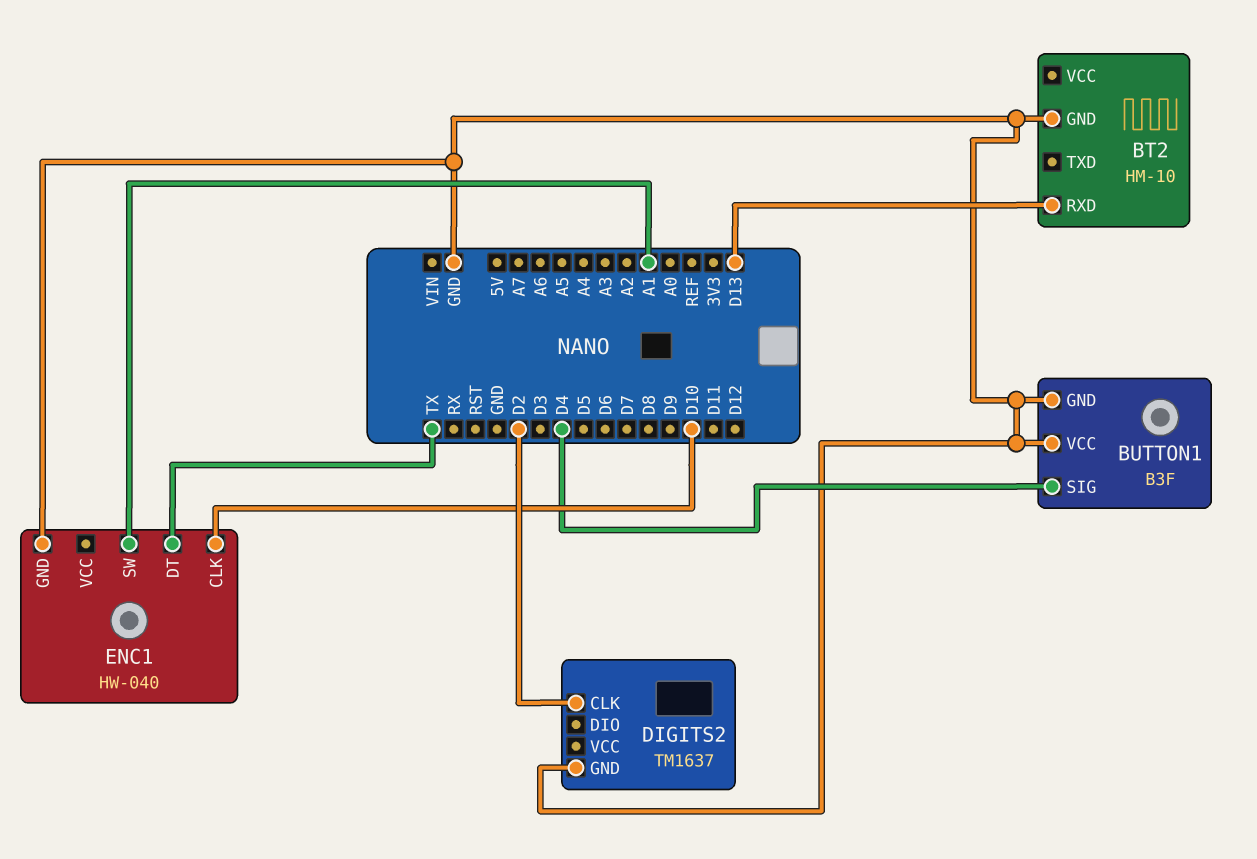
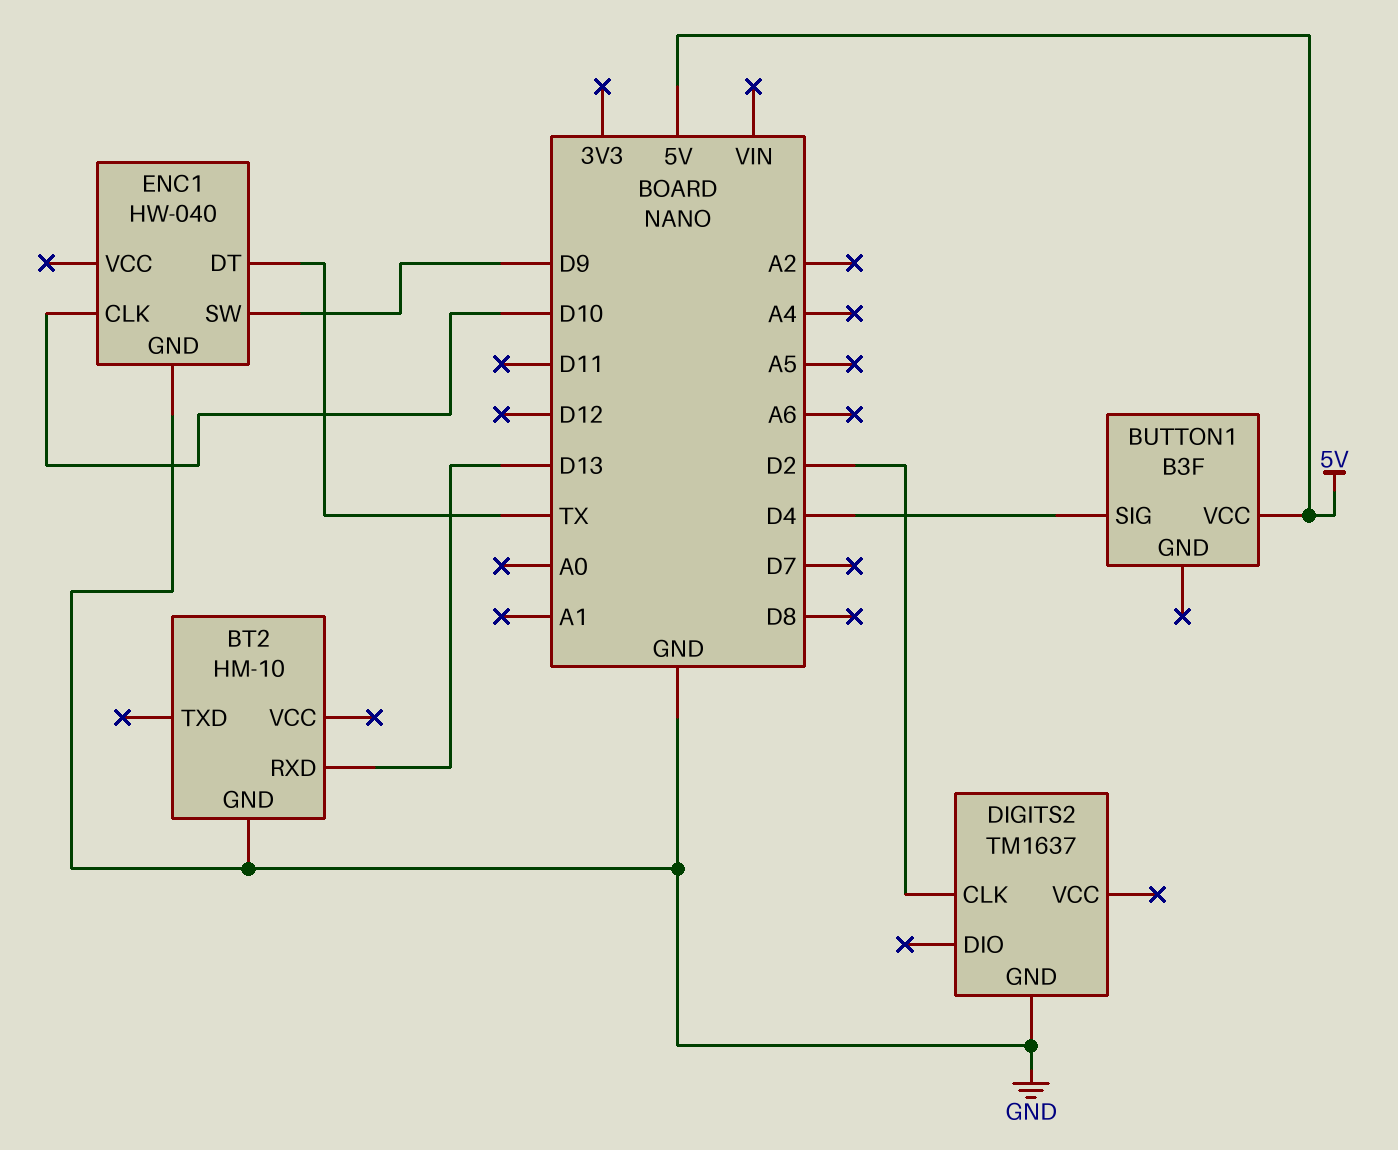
BUTTON1 pin GND: GND -> none
BUTTON1 pin VCC: GND -> 5V
ENC1 pin SW: A1 -> D9

